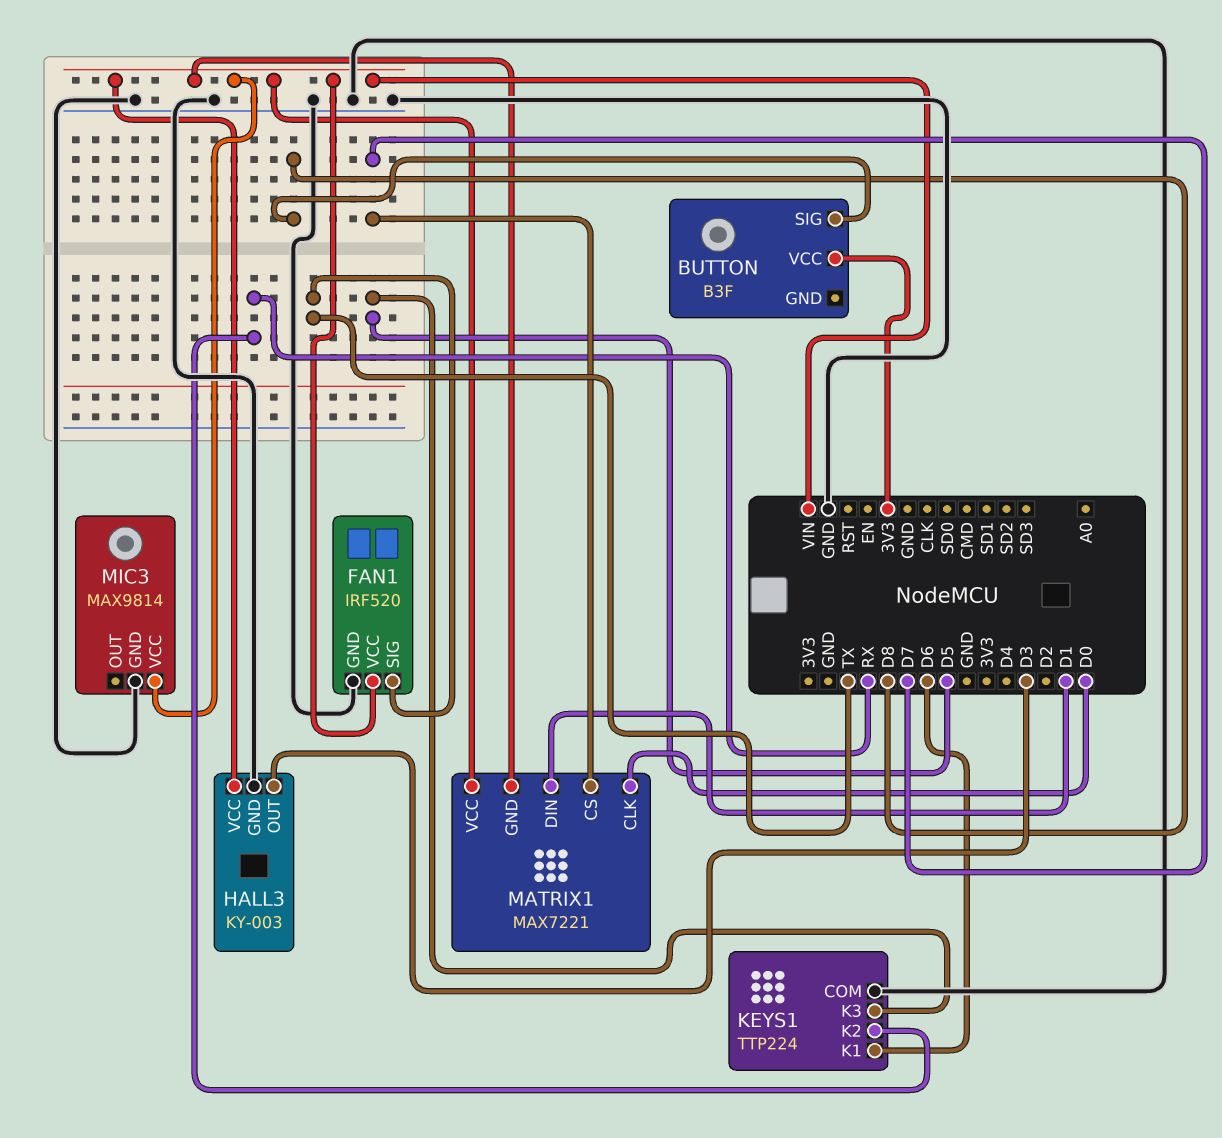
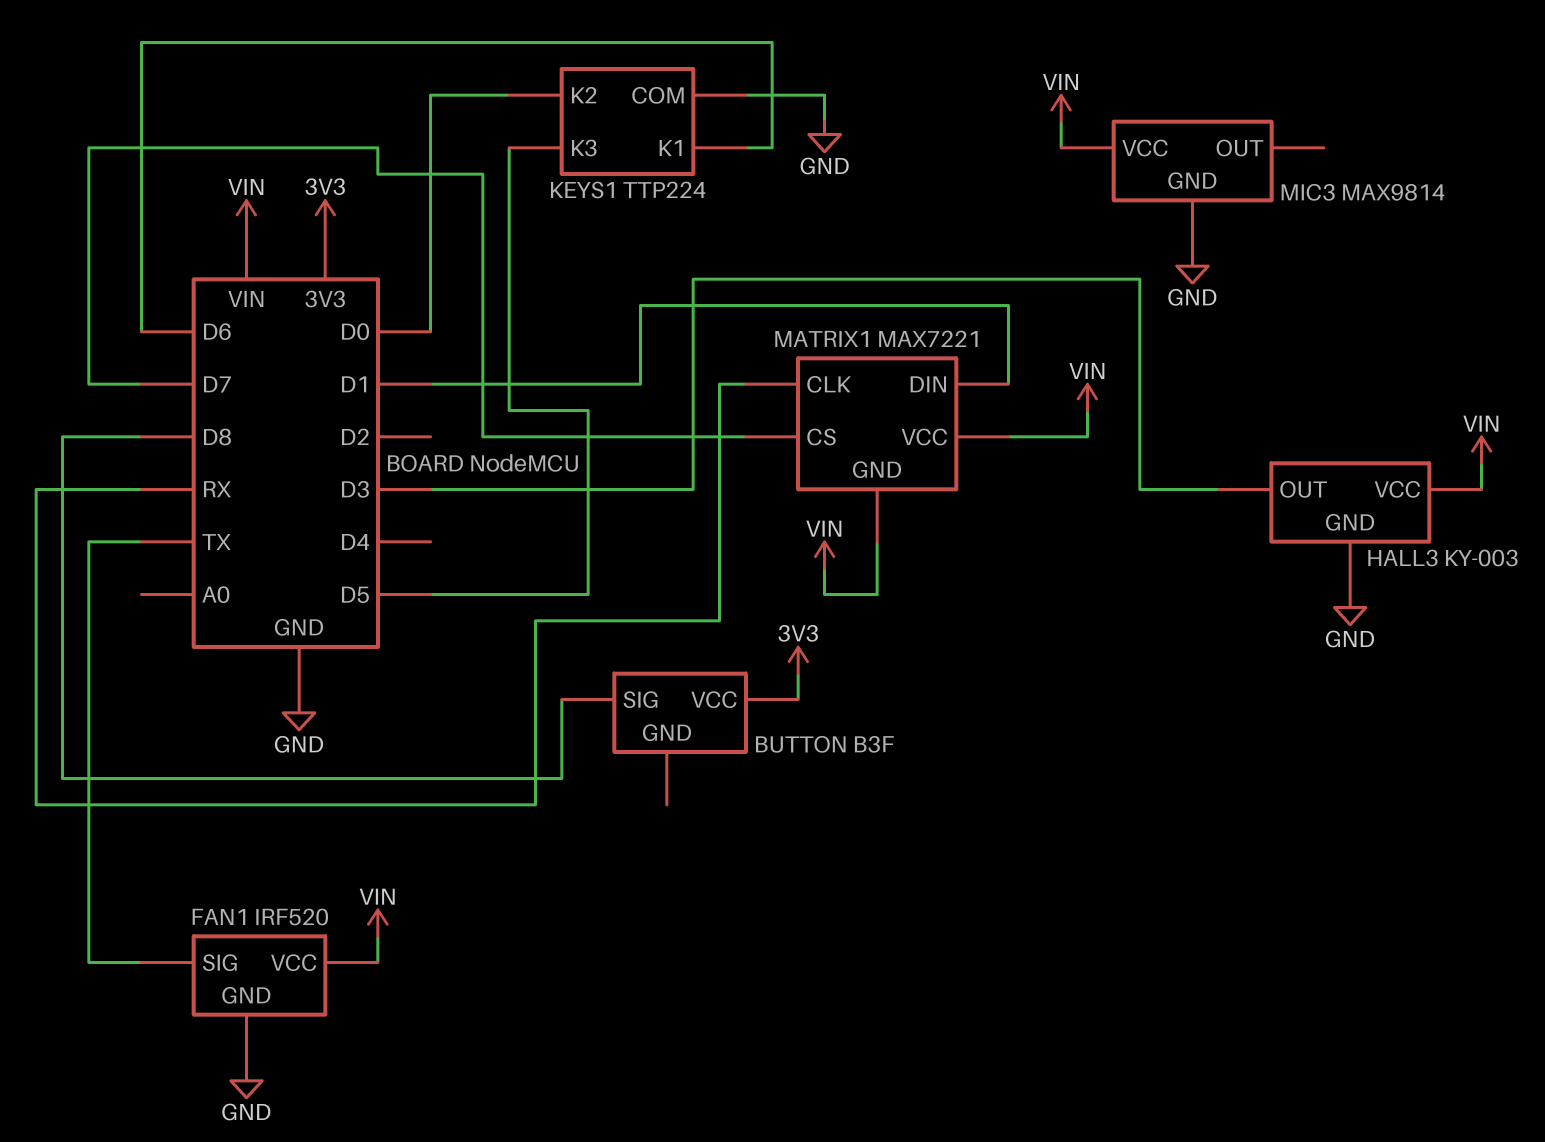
KEYS1 pin K2: RX -> D0
MATRIX1 pin CLK: D0 -> RX

